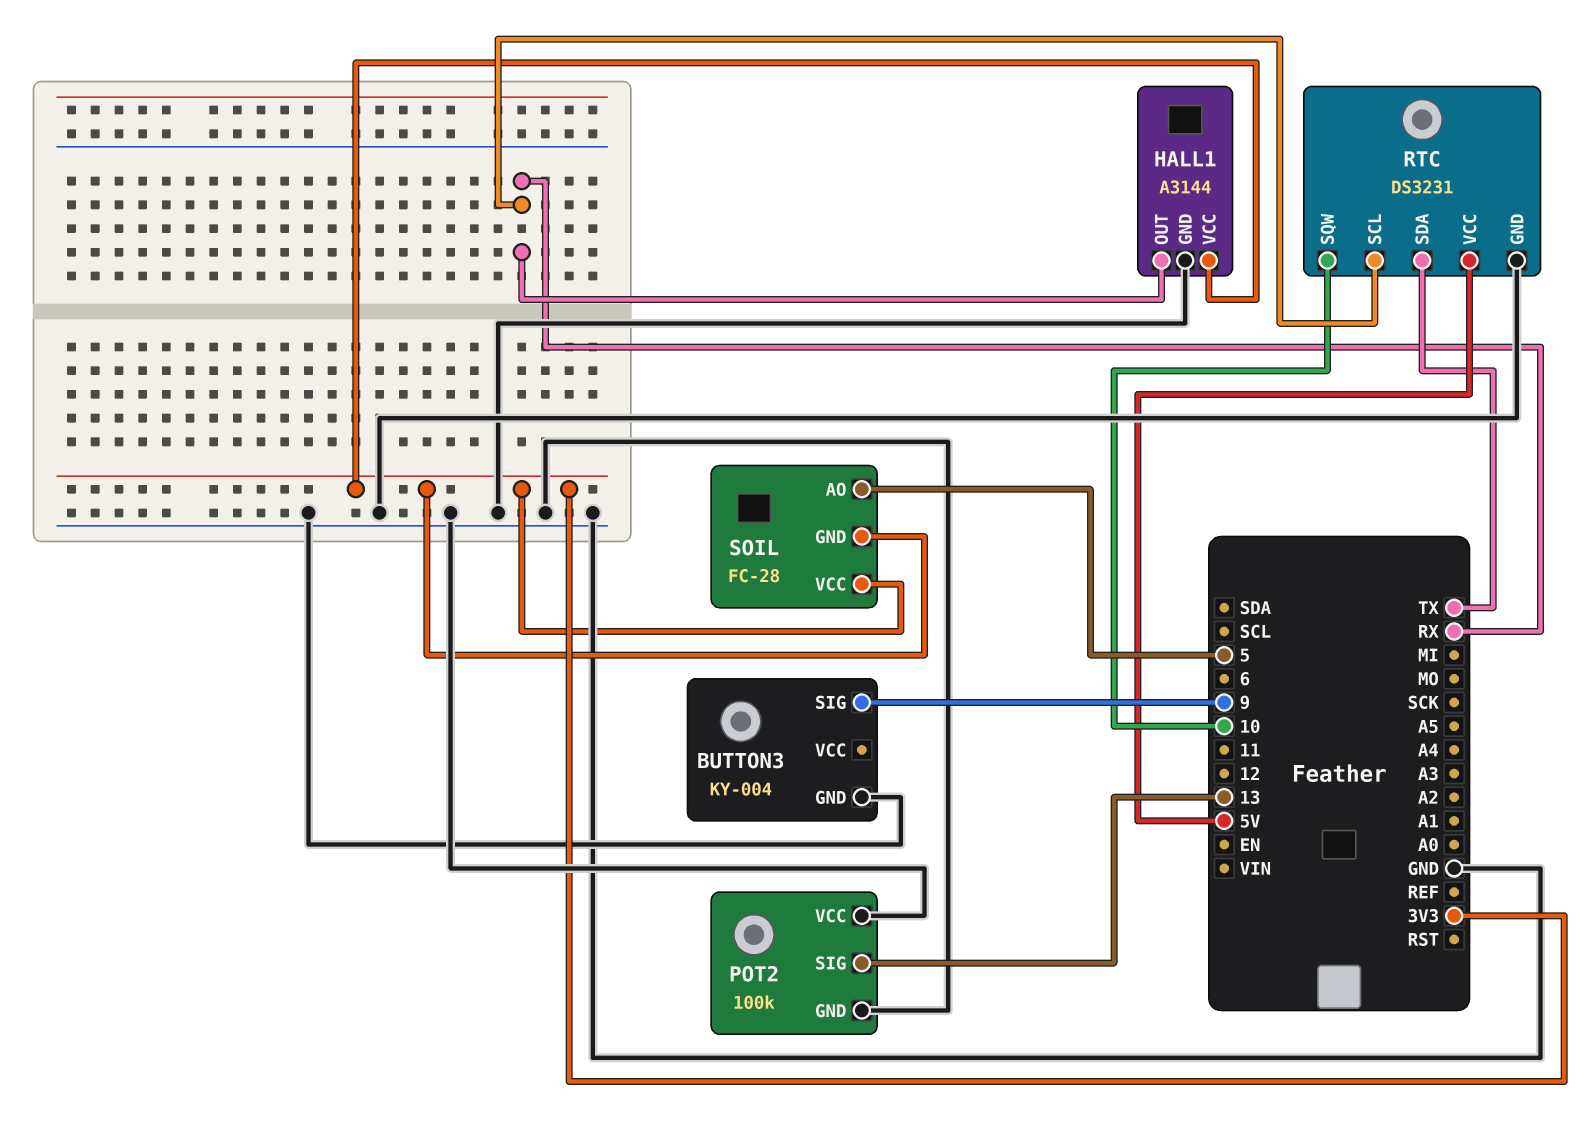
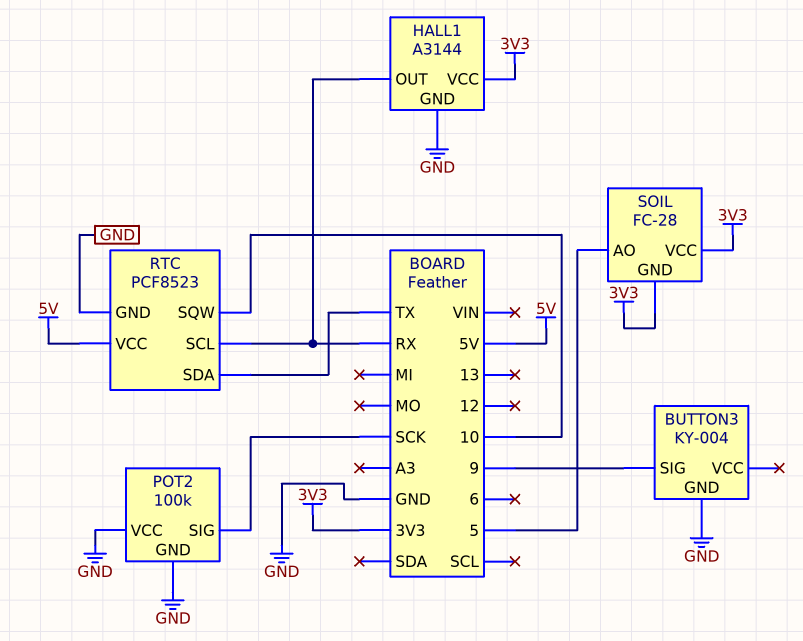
POT2 pin SIG: 13 -> SCK
RTC: DS3231 -> PCF8523

